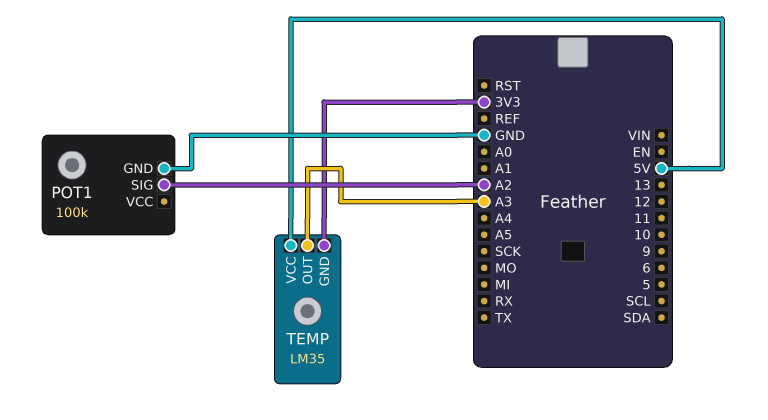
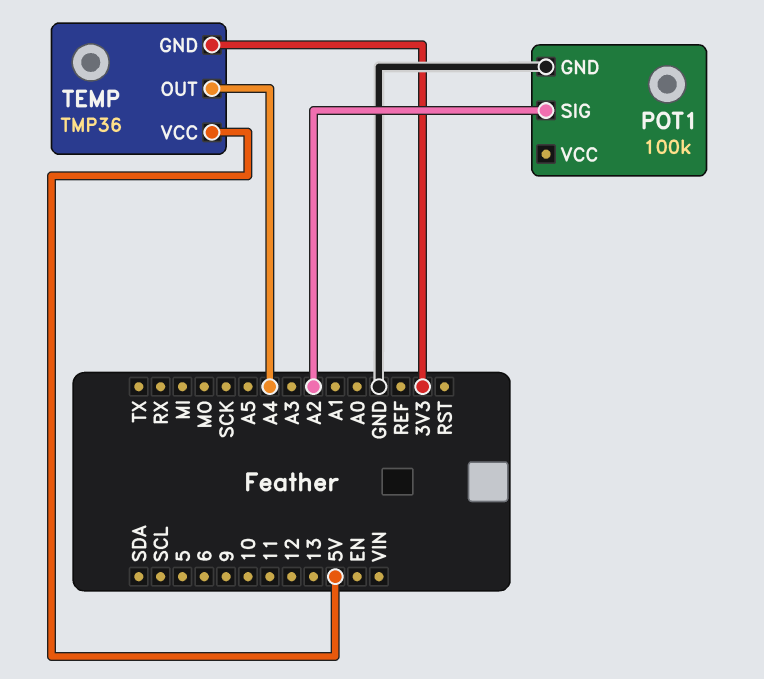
TEMP: LM35 -> TMP36
TEMP pin OUT: A3 -> A4

